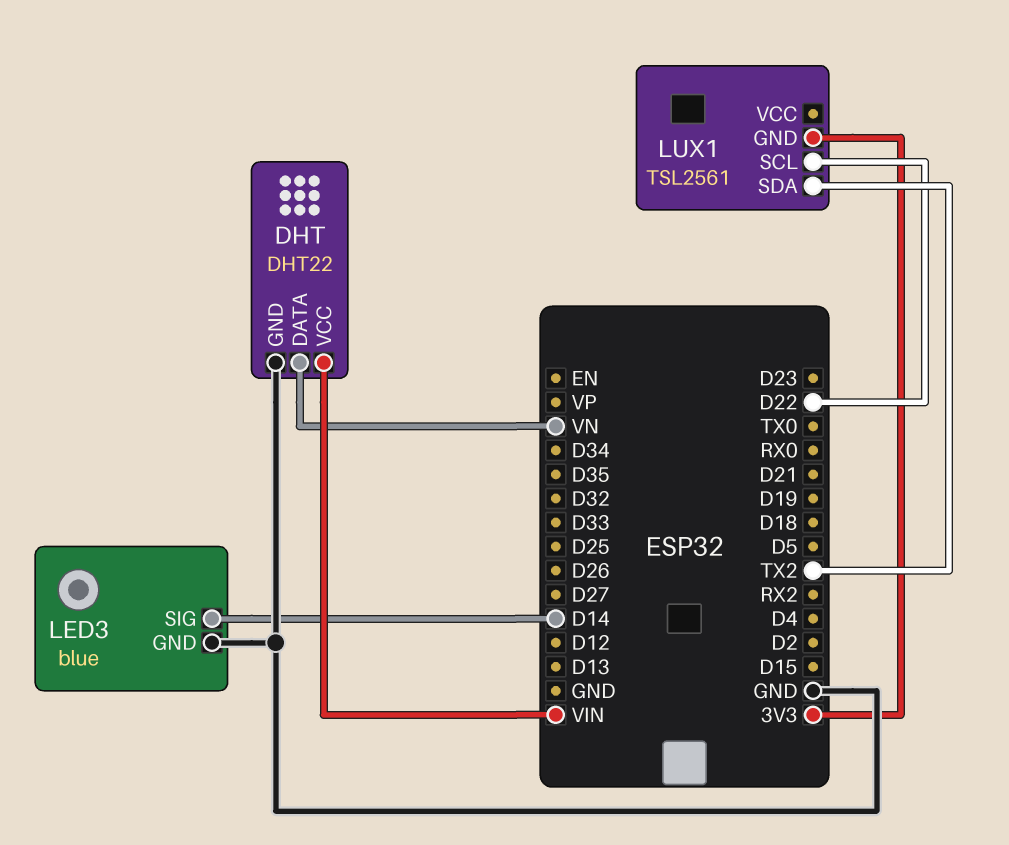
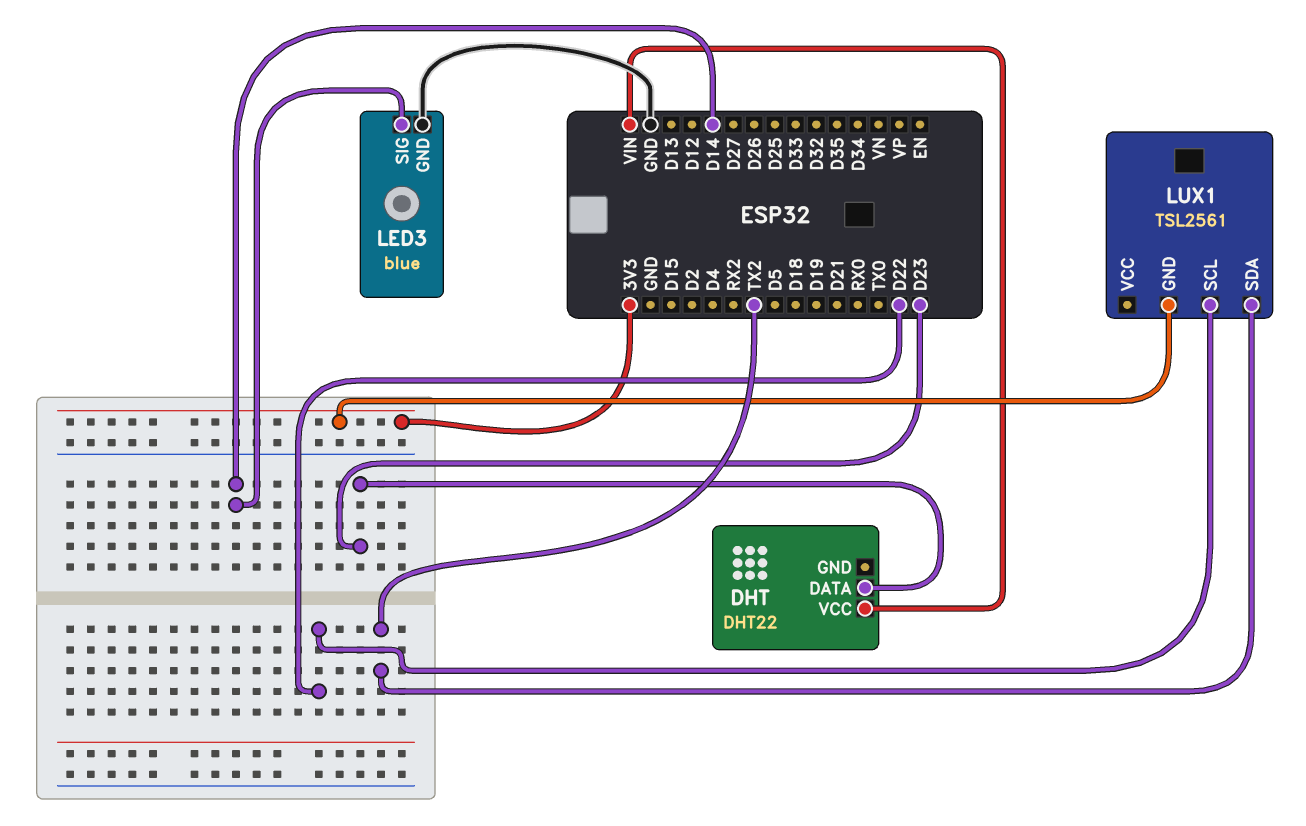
DHT pin DATA: VN -> D23
DHT pin GND: GND -> none

